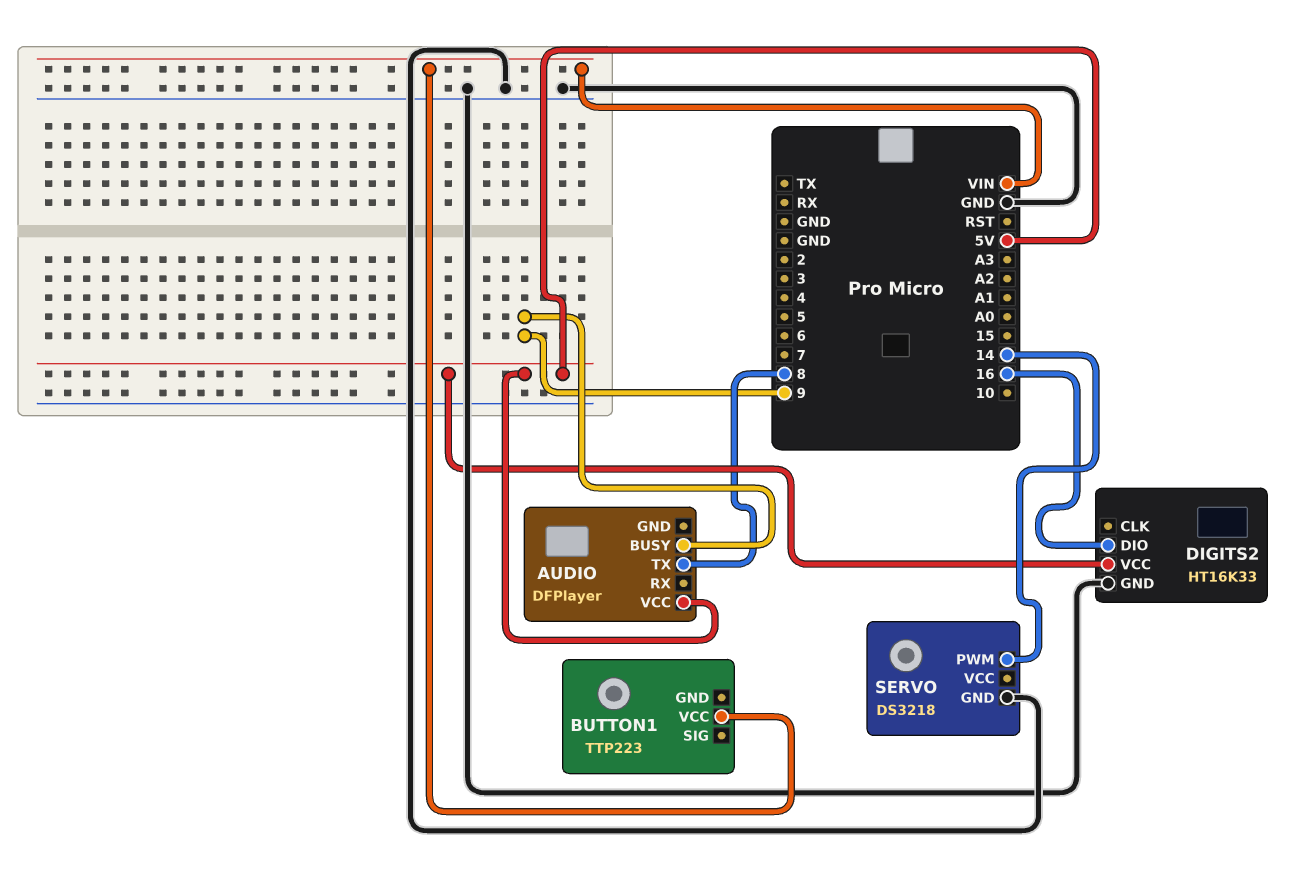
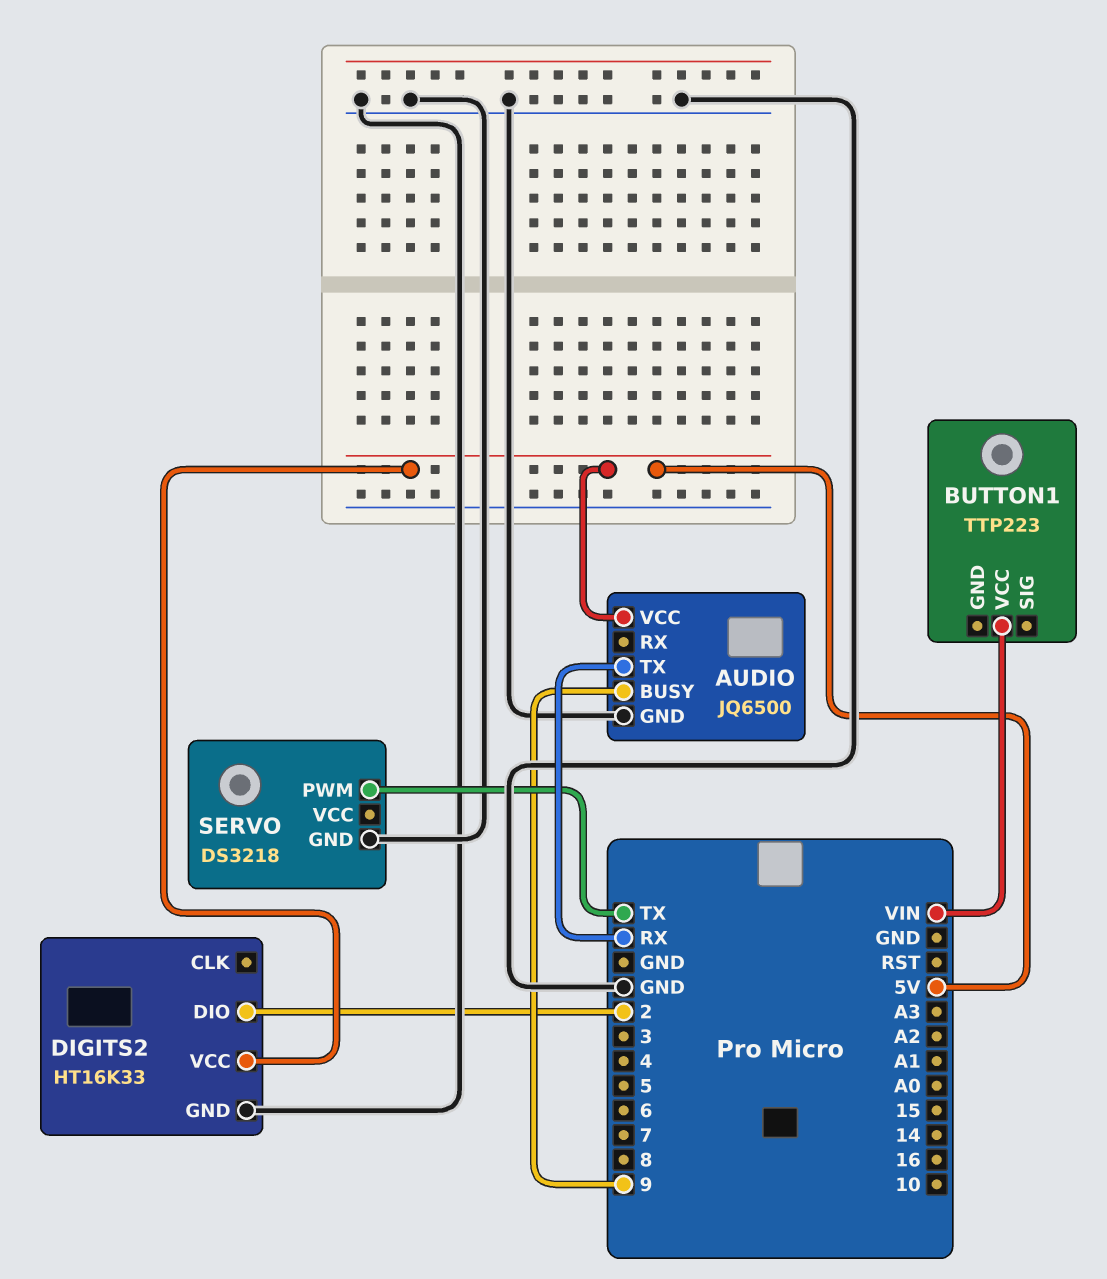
AUDIO: DFPlayer -> JQ6500
AUDIO pin GND: none -> GND
AUDIO pin TX: 8 -> RX
DIGITS2 pin DIO: 16 -> 2
SERVO pin PWM: 14 -> TX

